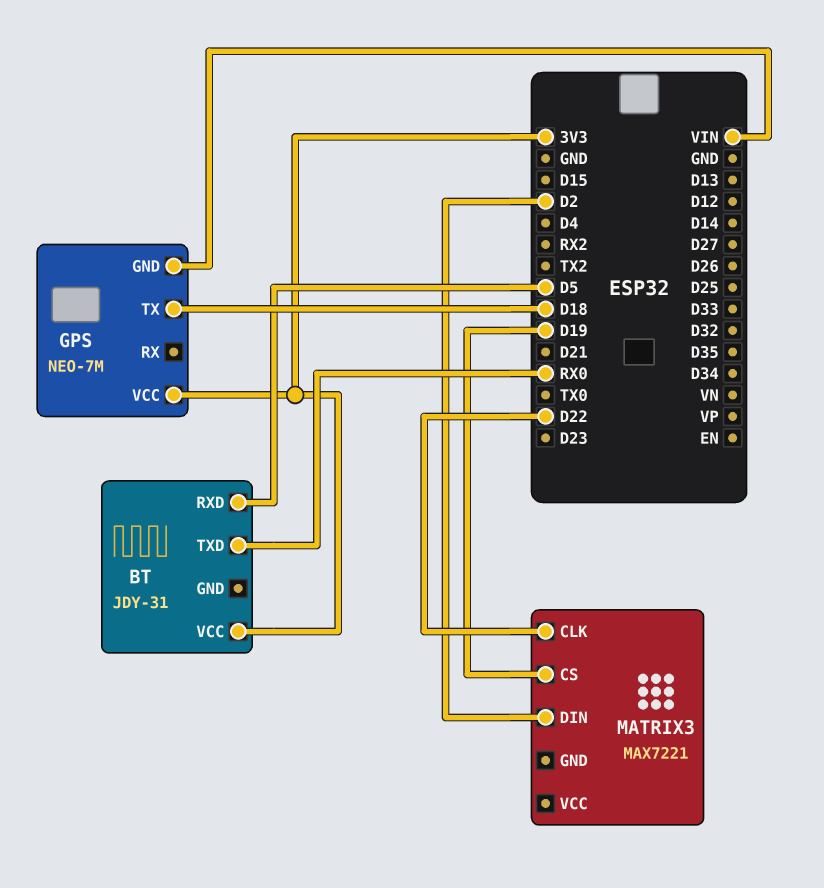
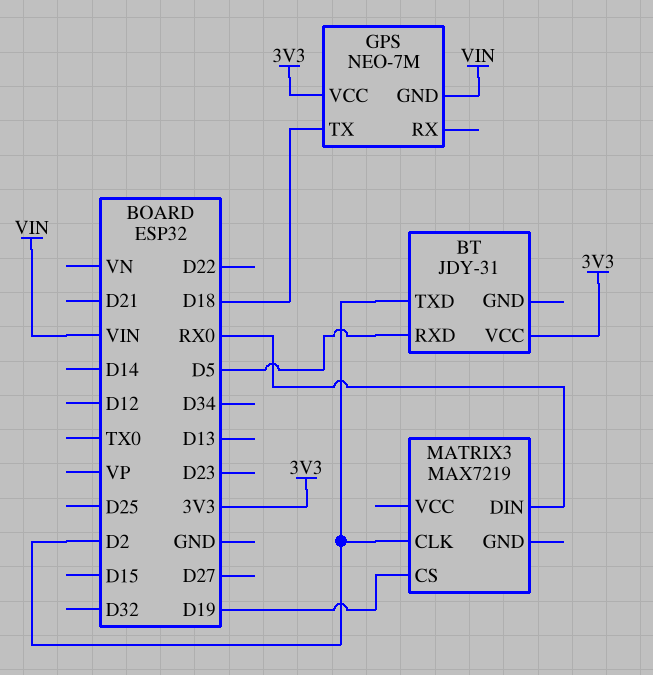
BT pin TXD: RX0 -> D2
MATRIX3: MAX7221 -> MAX7219
MATRIX3 pin CLK: D22 -> D2
MATRIX3 pin DIN: D2 -> RX0

